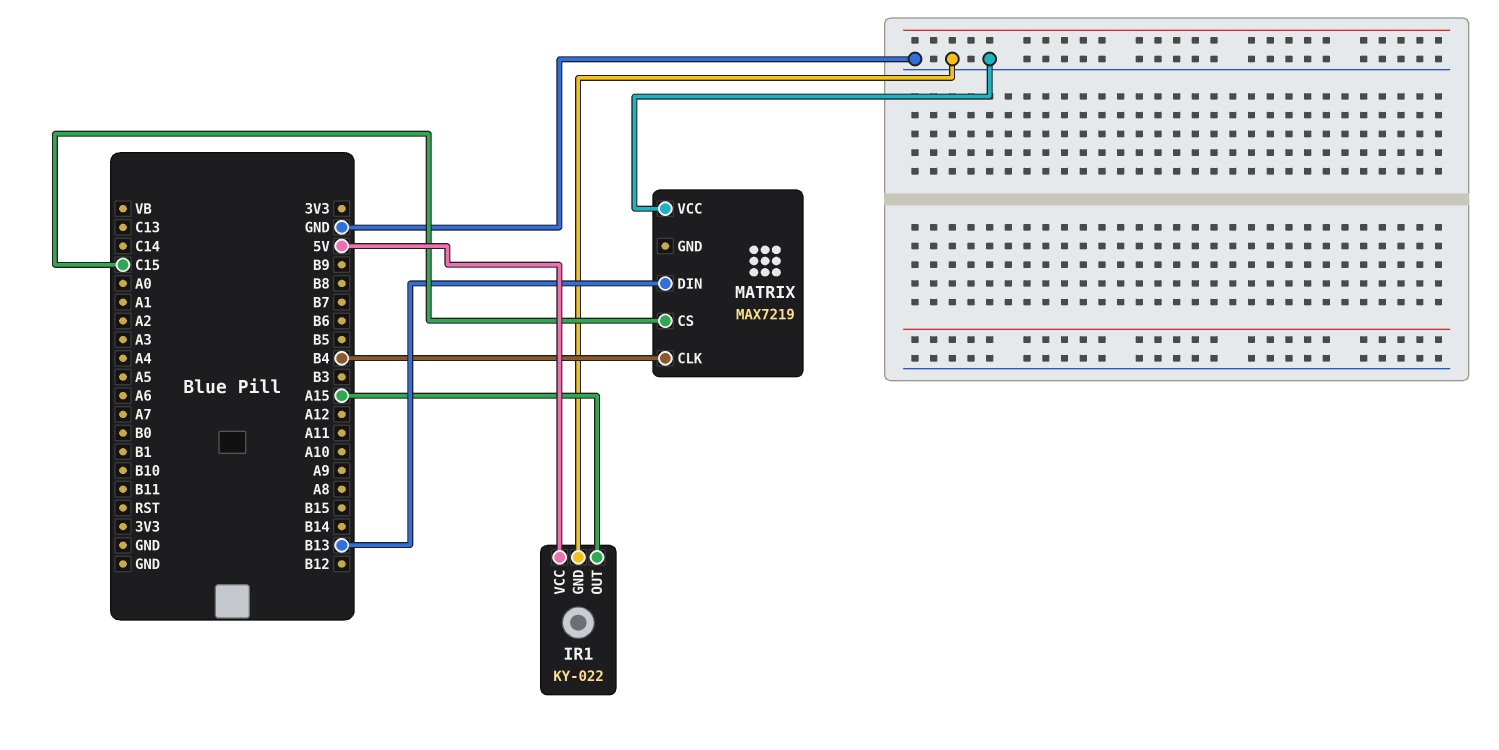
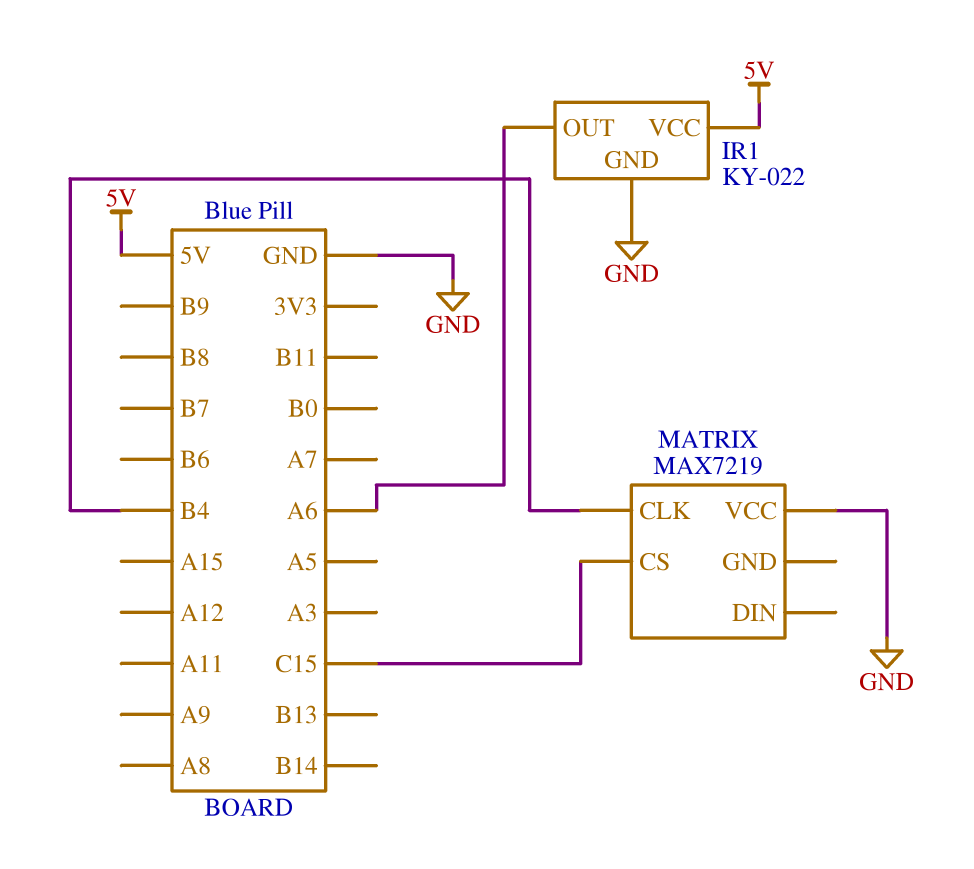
IR1 pin OUT: A15 -> A6
MATRIX pin DIN: B13 -> none

